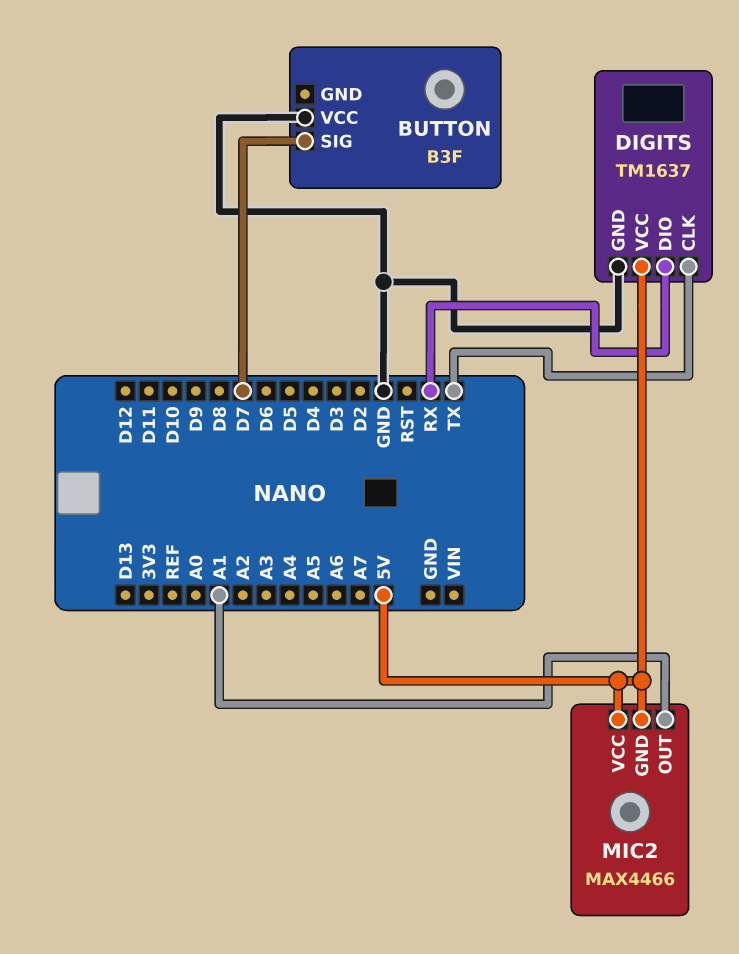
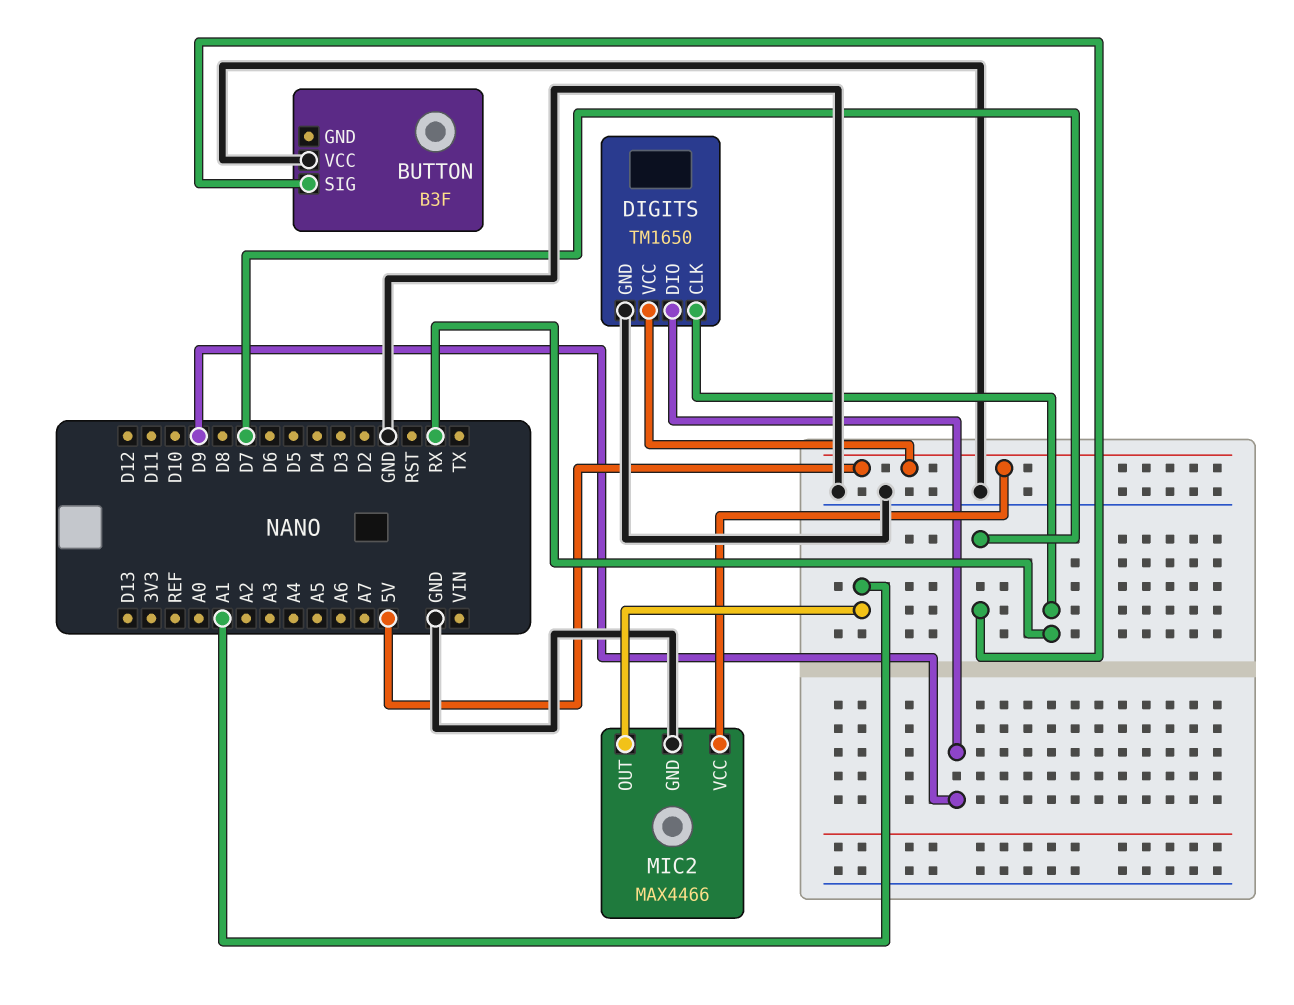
DIGITS: TM1637 -> TM1650
DIGITS pin CLK: TX -> RX
DIGITS pin DIO: RX -> D9
MIC2 pin GND: 5V -> GND

